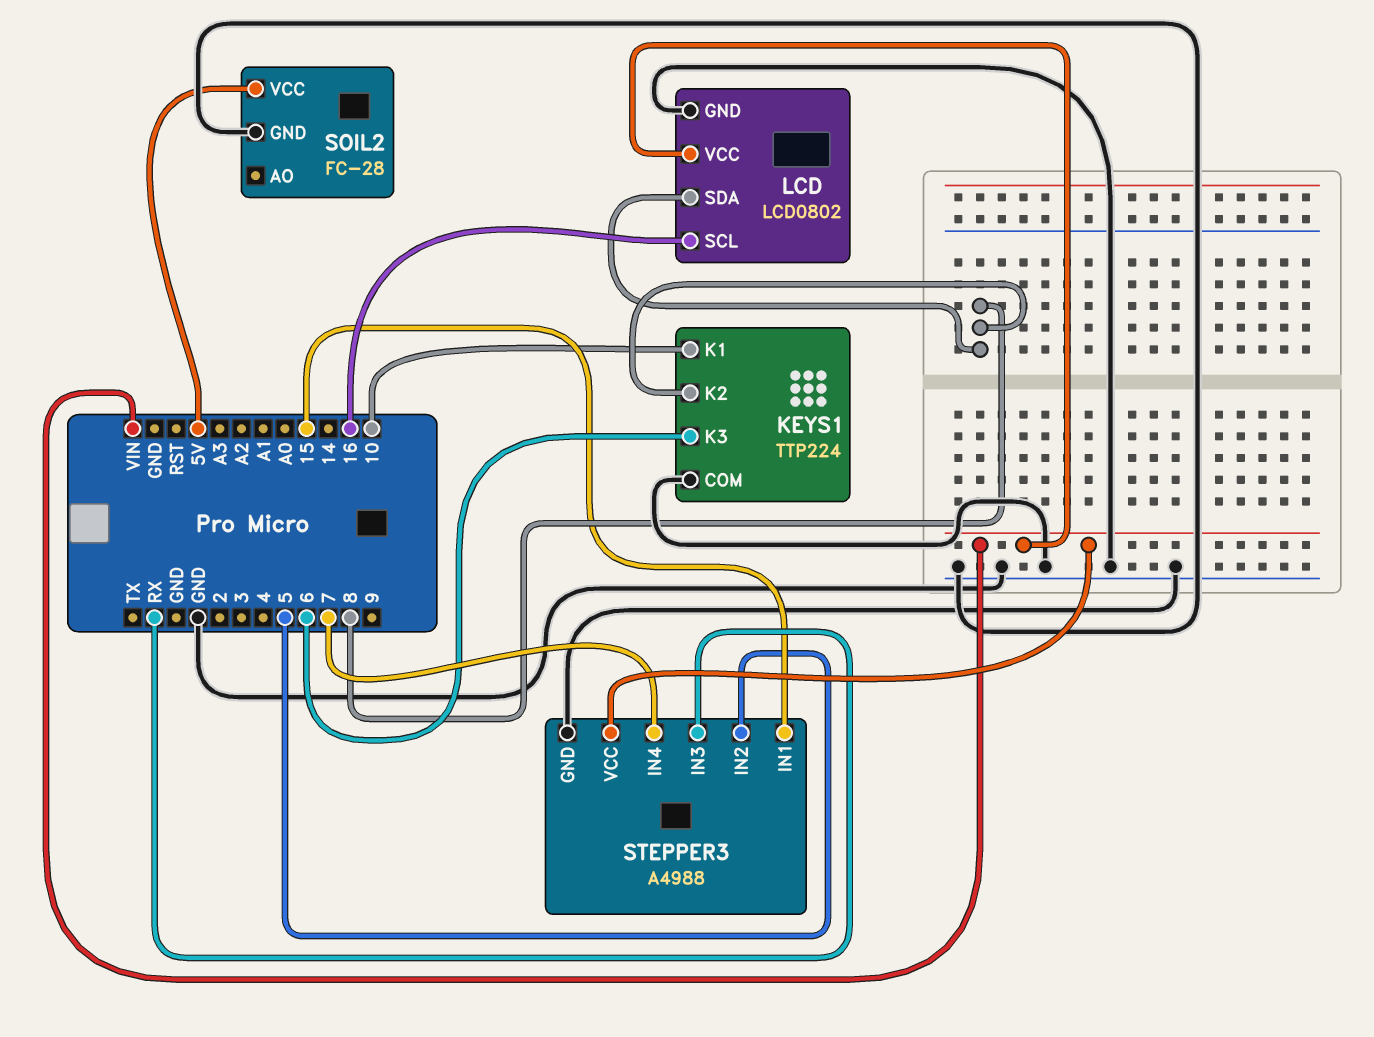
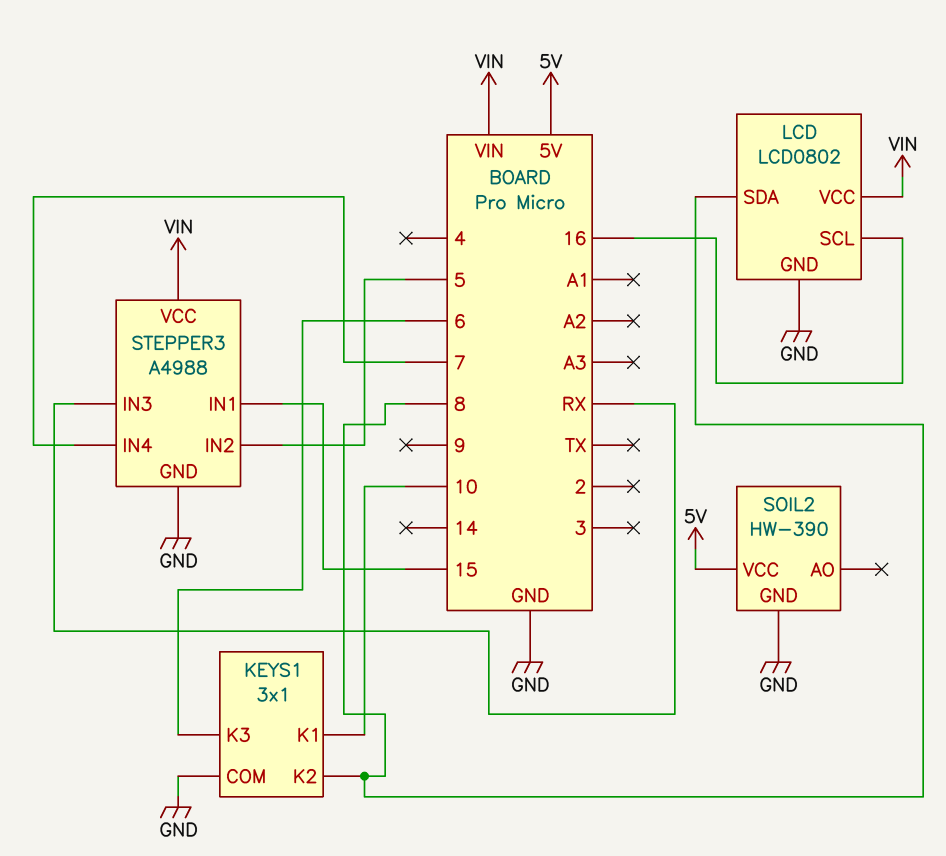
KEYS1: TTP224 -> 3x1
SOIL2: FC-28 -> HW-390

